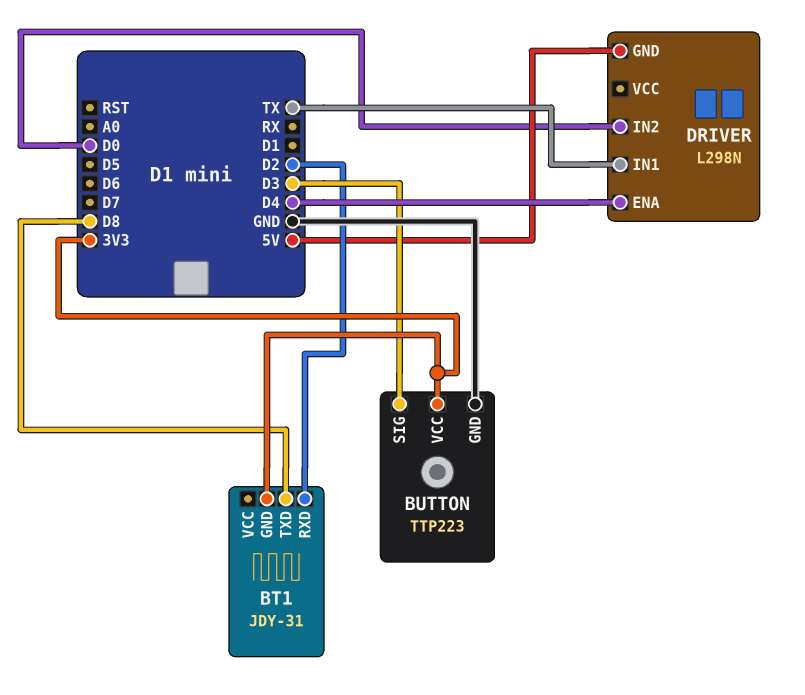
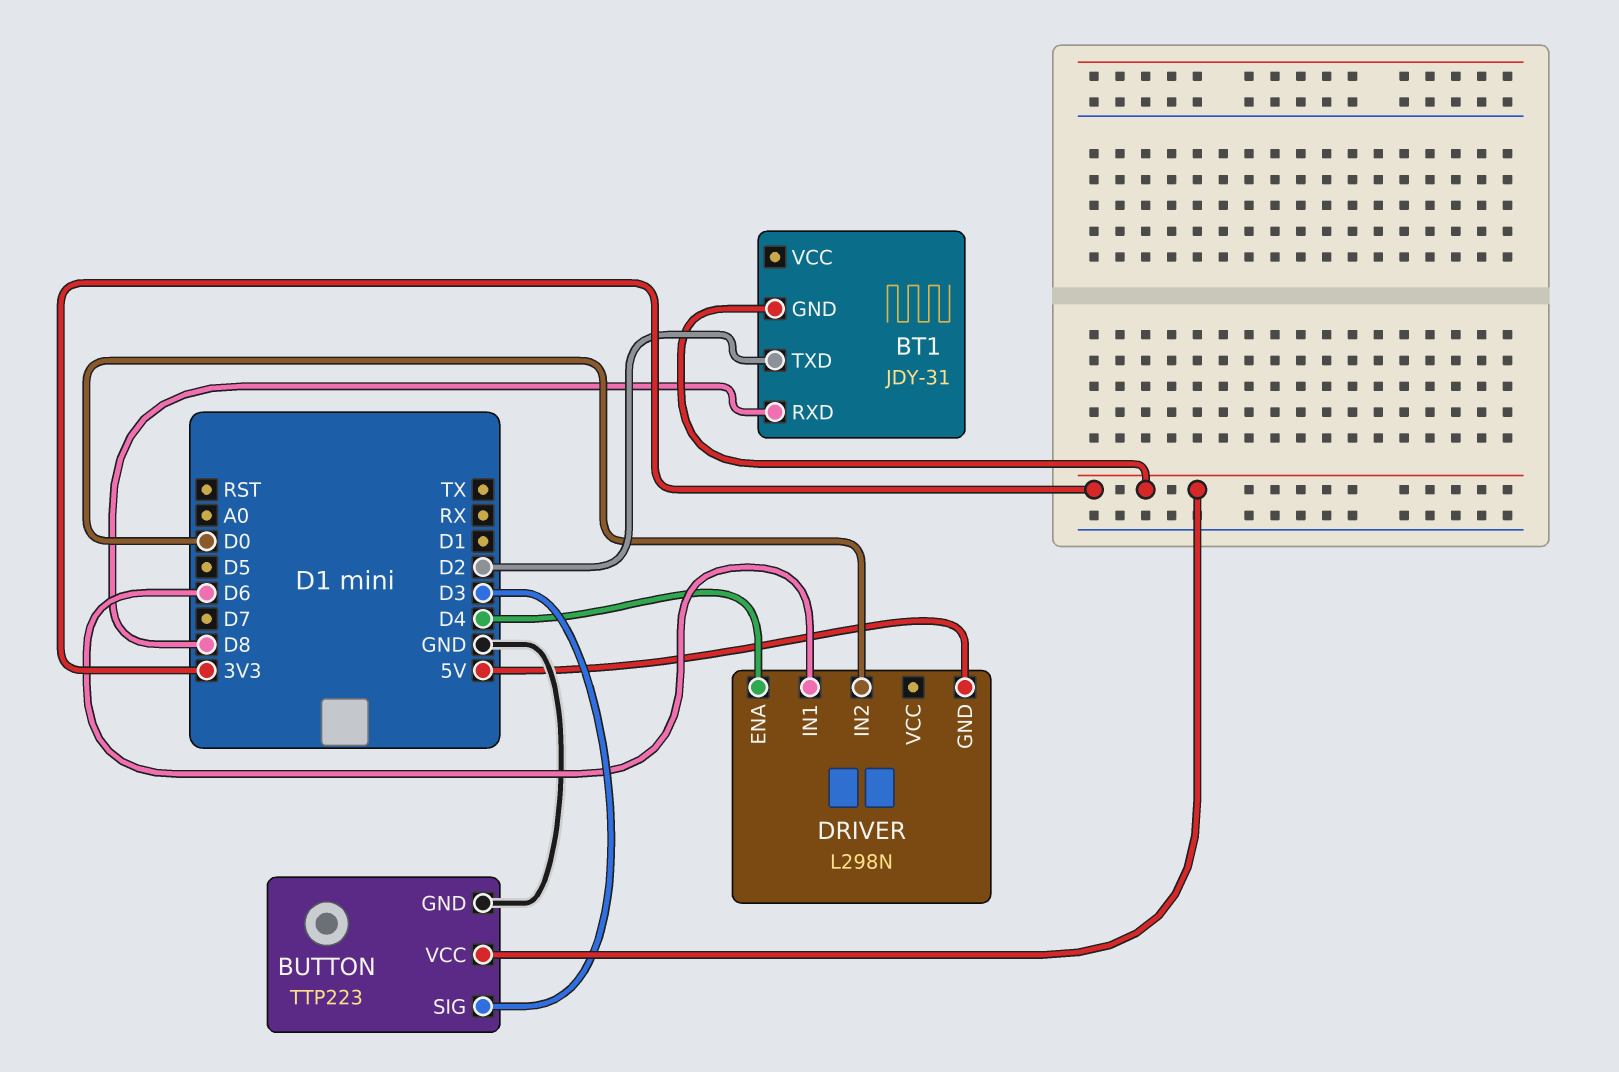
BT1 pin RXD: D2 -> D8
BT1 pin TXD: D8 -> D2
DRIVER pin IN1: TX -> D6

